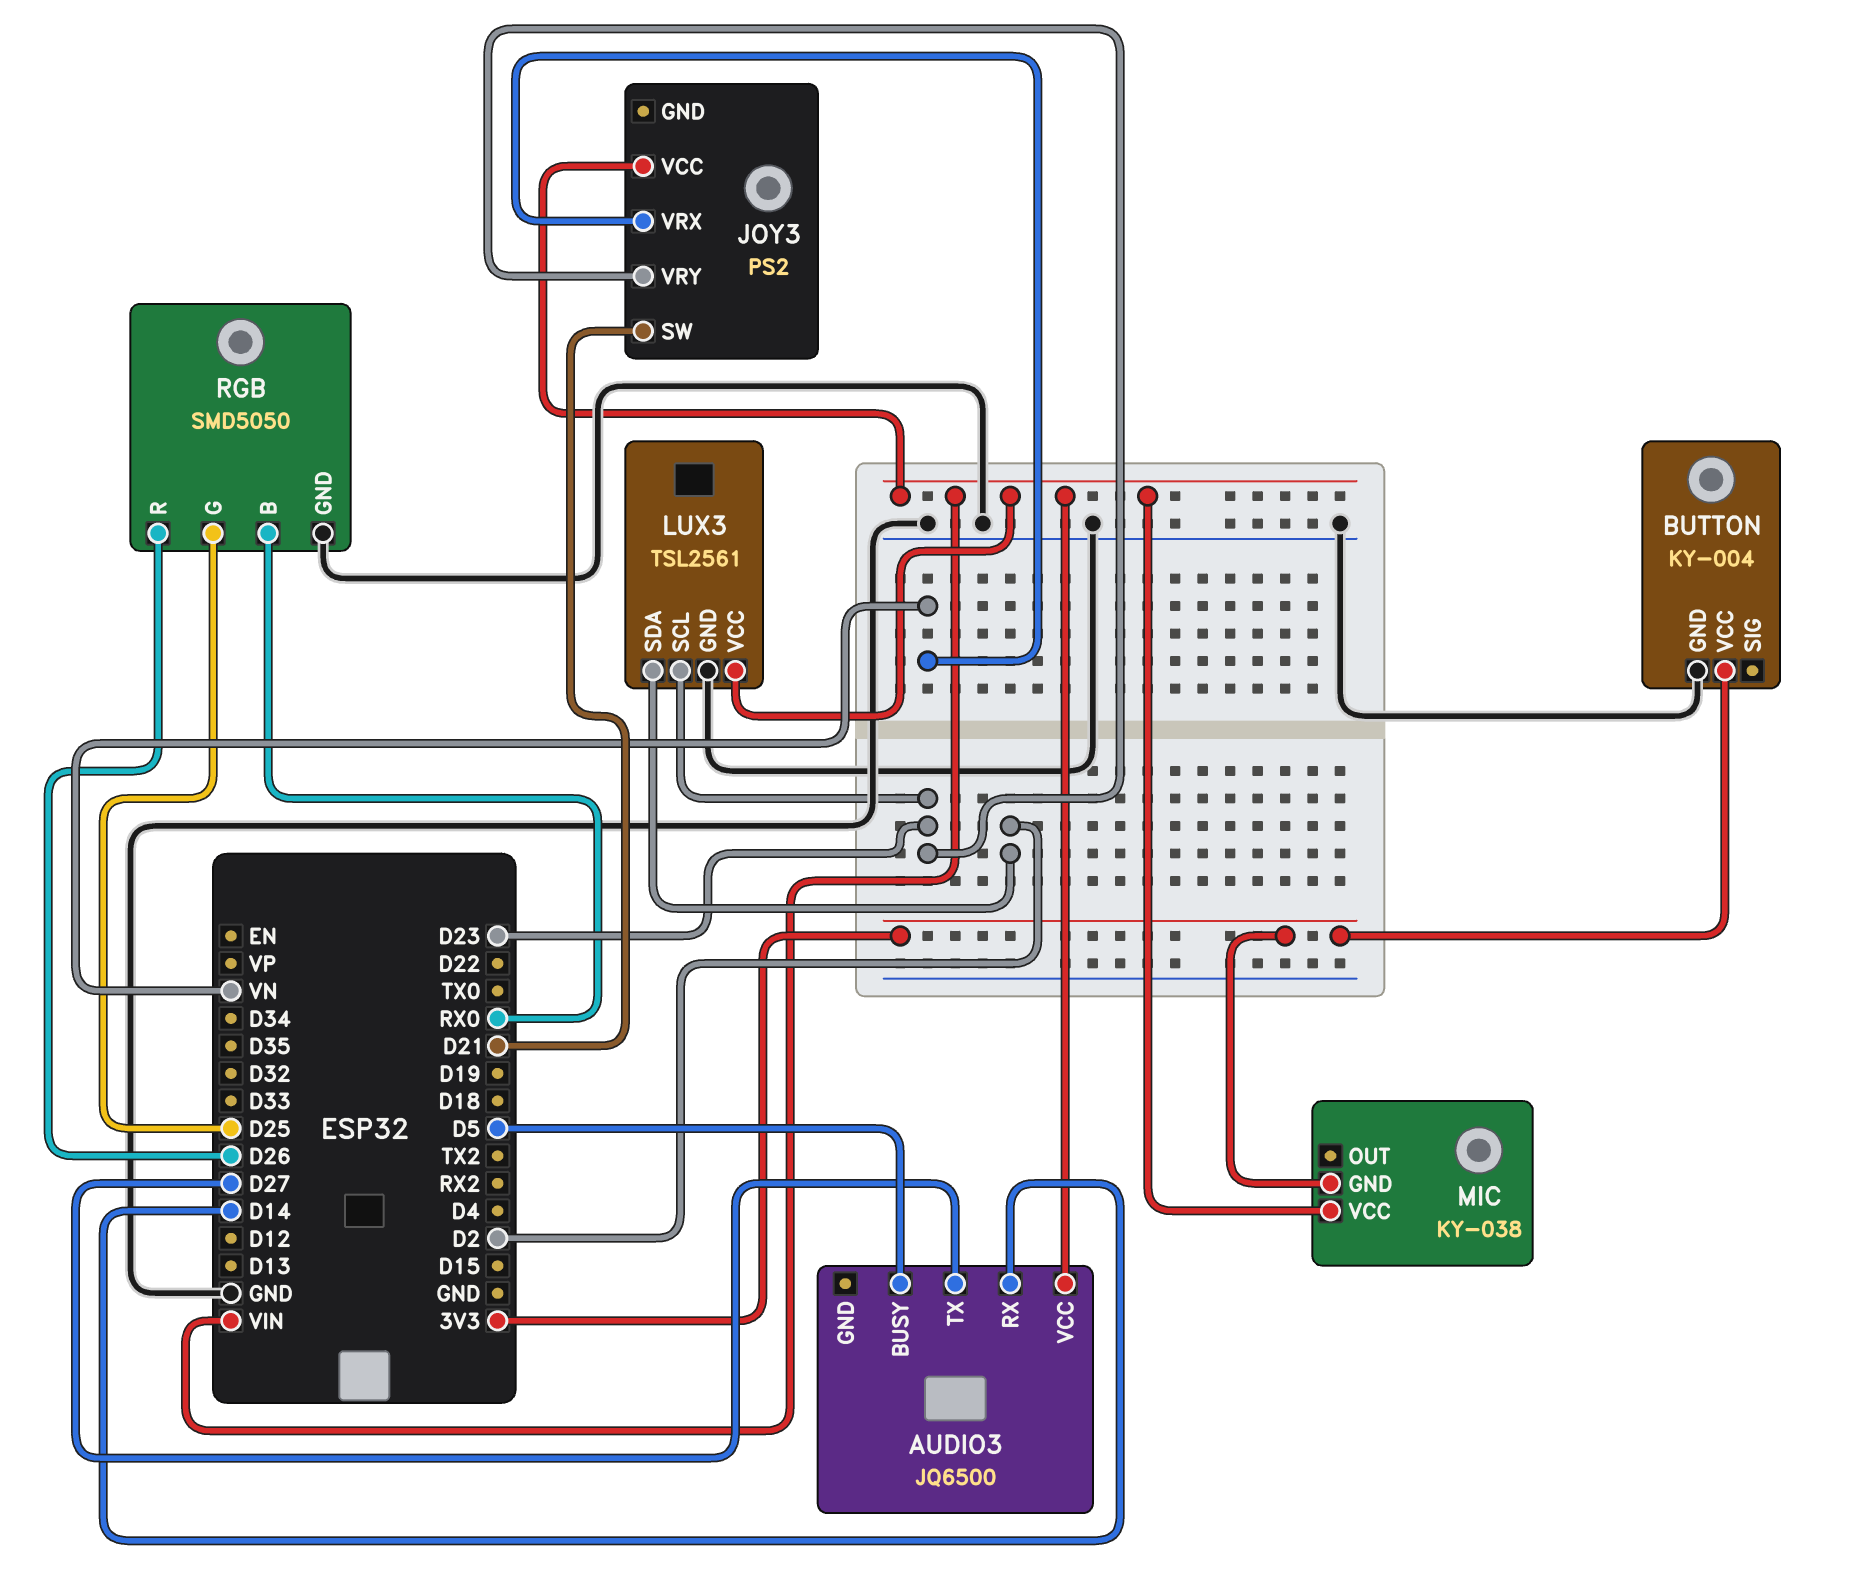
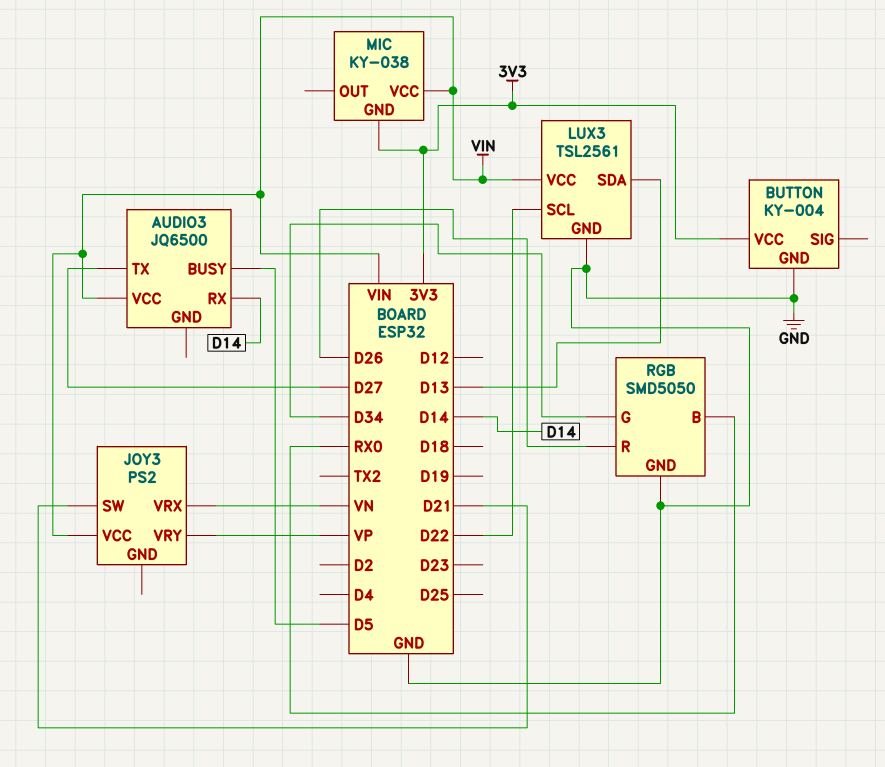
JOY3 pin VRY: D23 -> VP
LUX3 pin SCL: D23 -> D22
LUX3 pin SDA: D2 -> D13
RGB pin G: D25 -> D34

